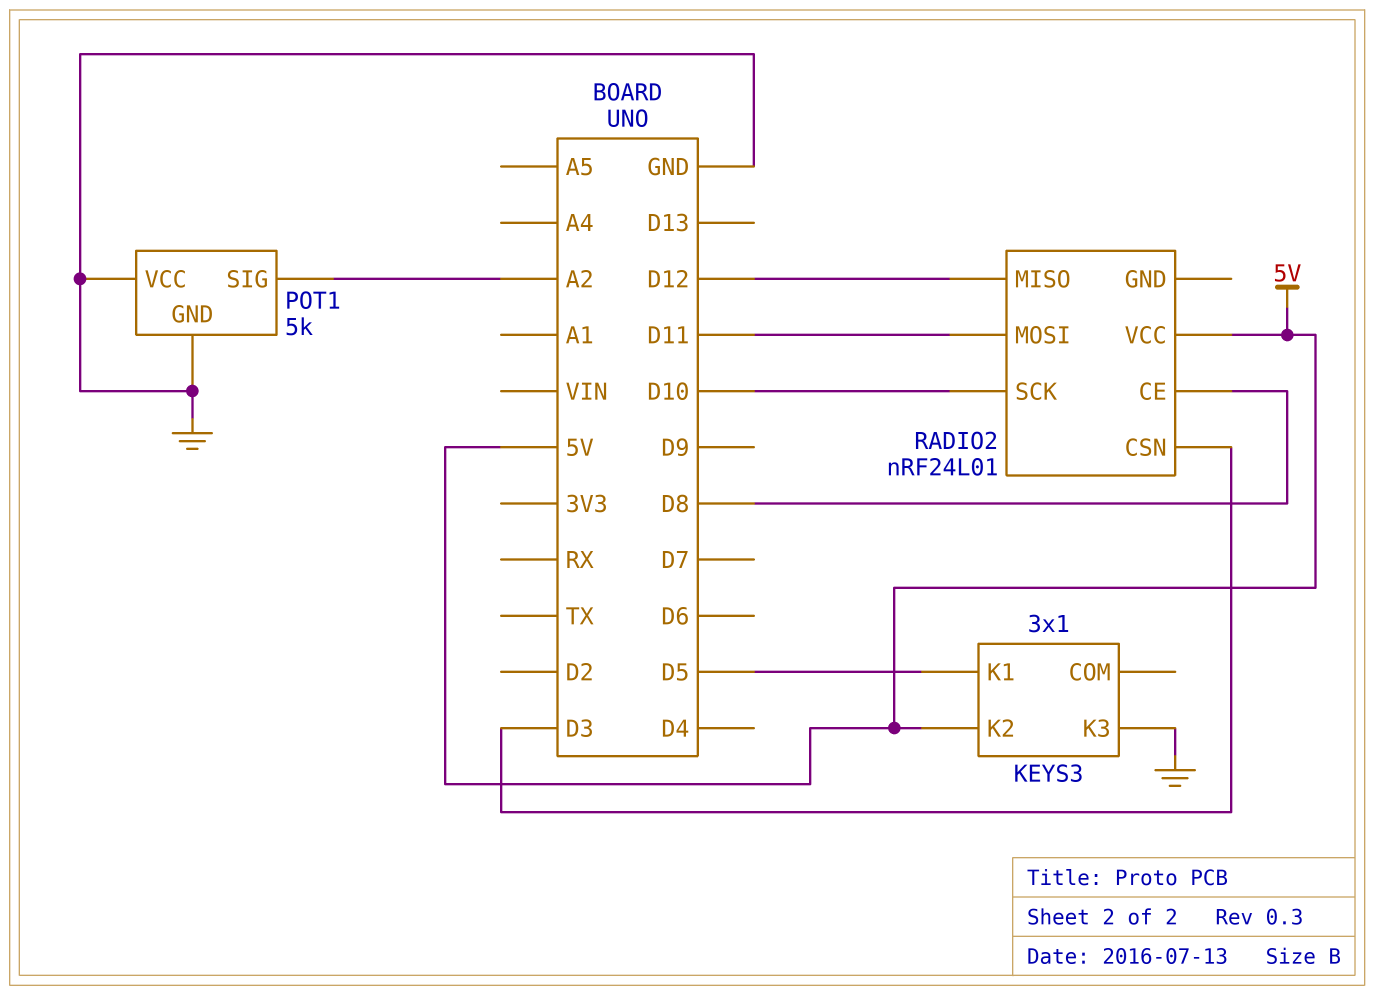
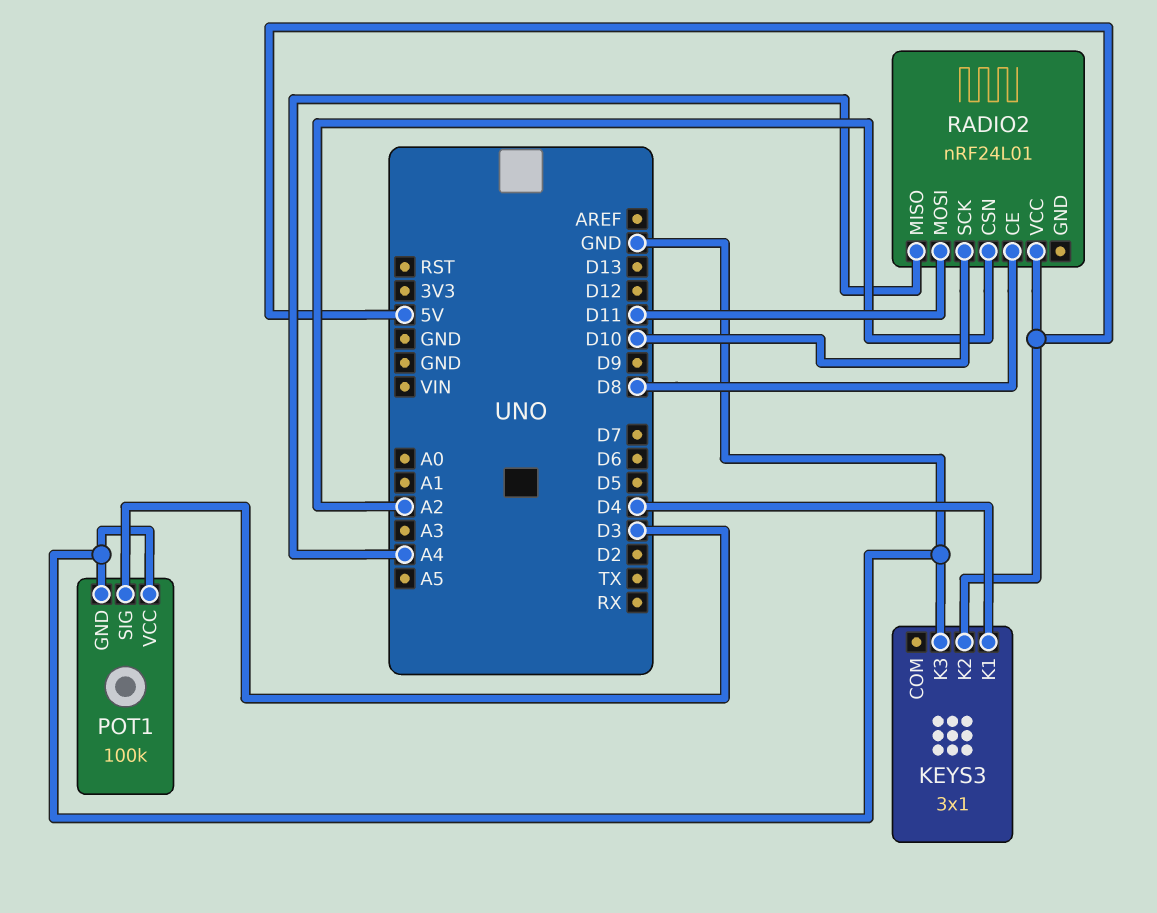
KEYS3 pin K1: D5 -> D4
POT1: 5k -> 100k
POT1 pin SIG: A2 -> D3
RADIO2 pin CSN: D3 -> A2
RADIO2 pin MISO: D12 -> A4

